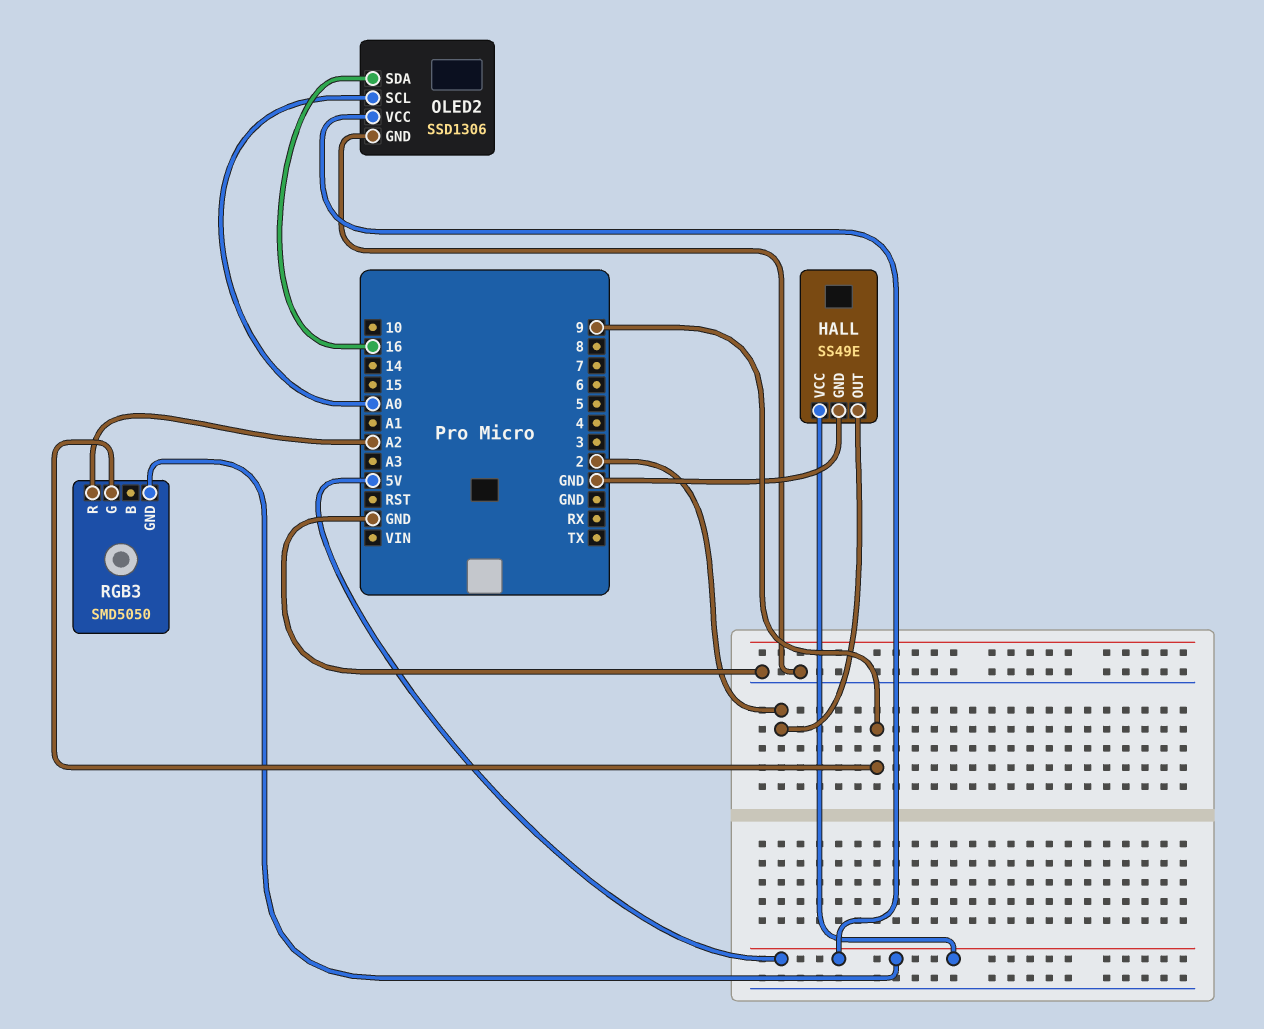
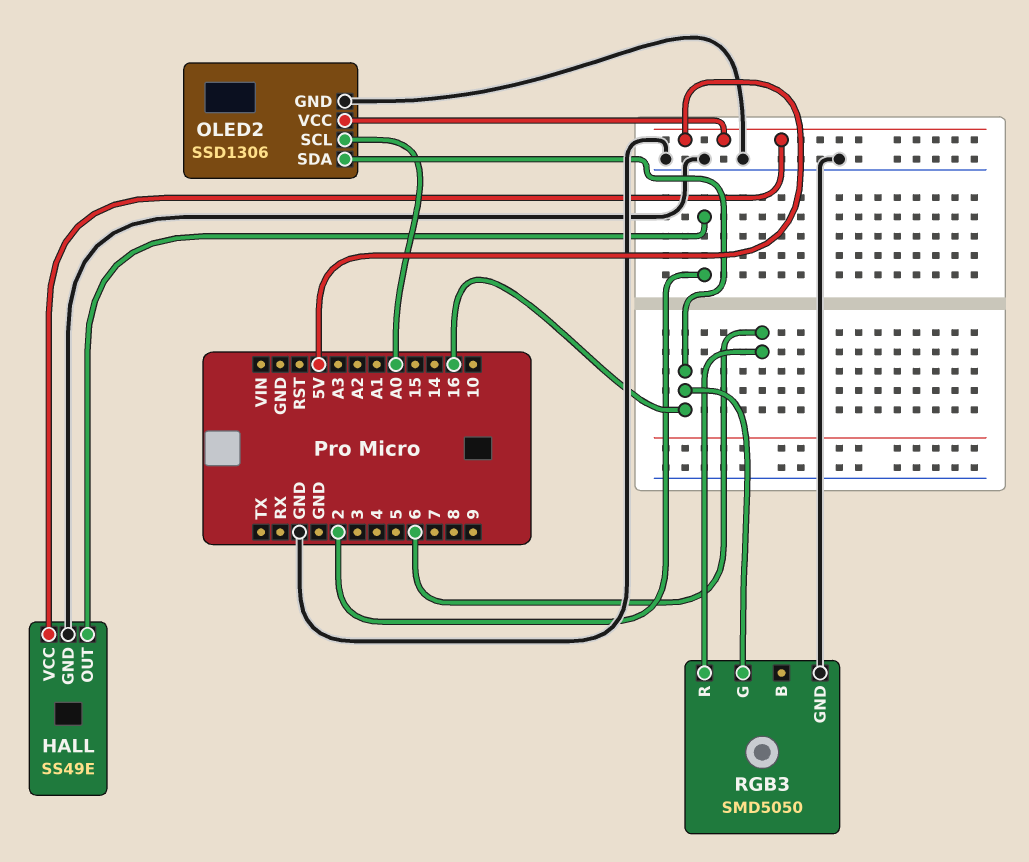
RGB3 pin G: 9 -> 16
RGB3 pin GND: 5V -> GND
RGB3 pin R: A2 -> 6

